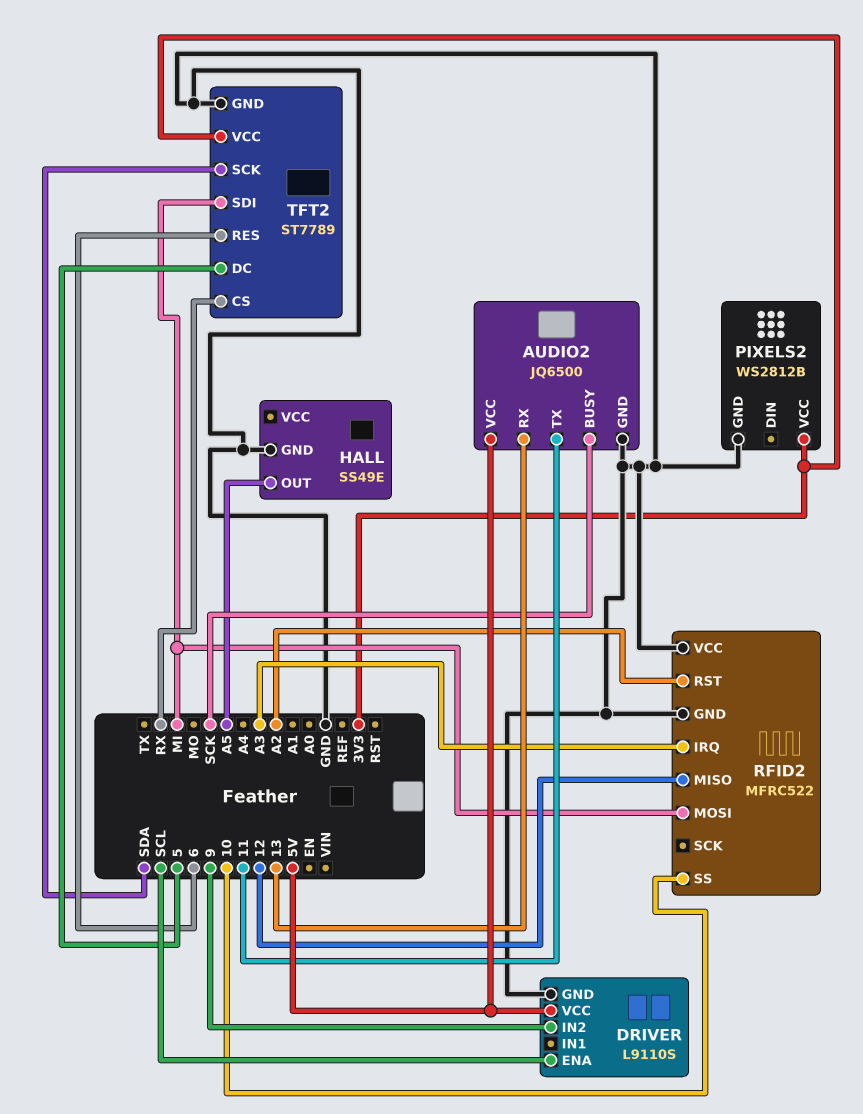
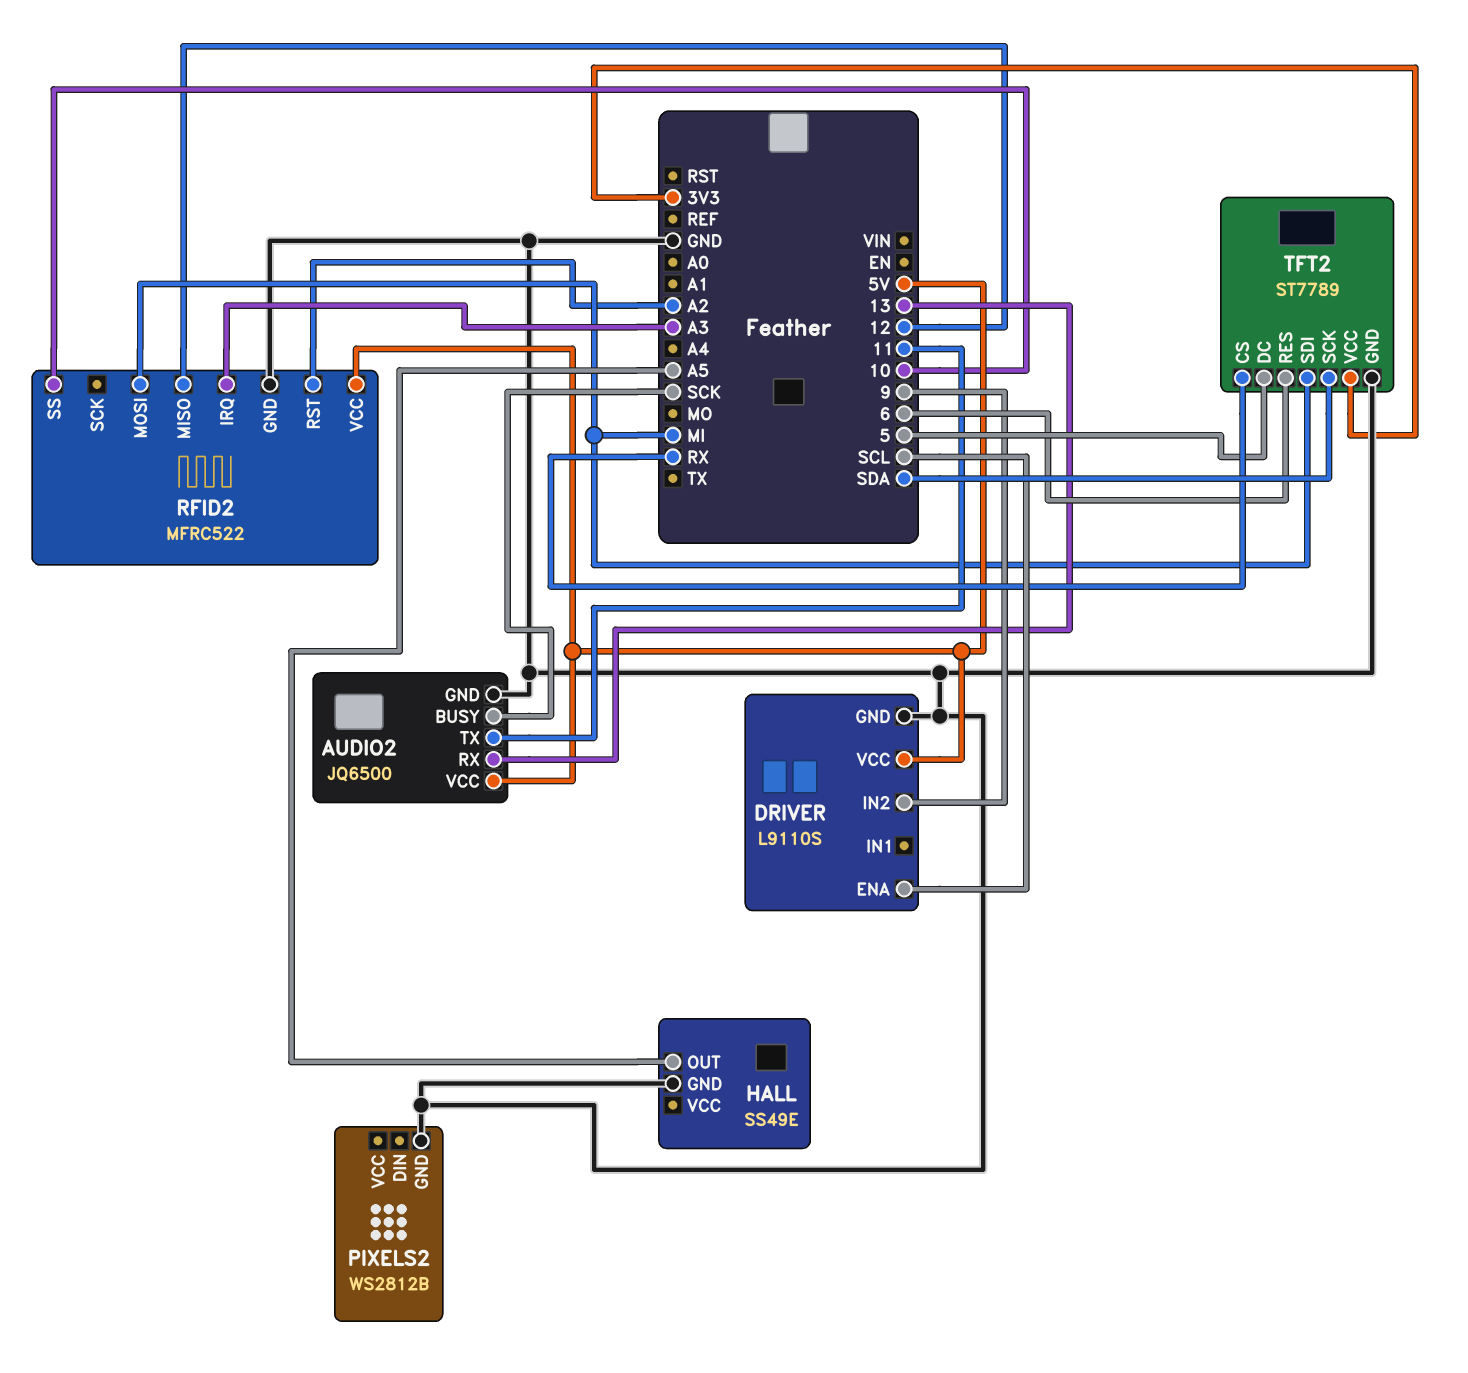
PIXELS2 pin VCC: 3V3 -> none
RFID2 pin VCC: GND -> 5V

